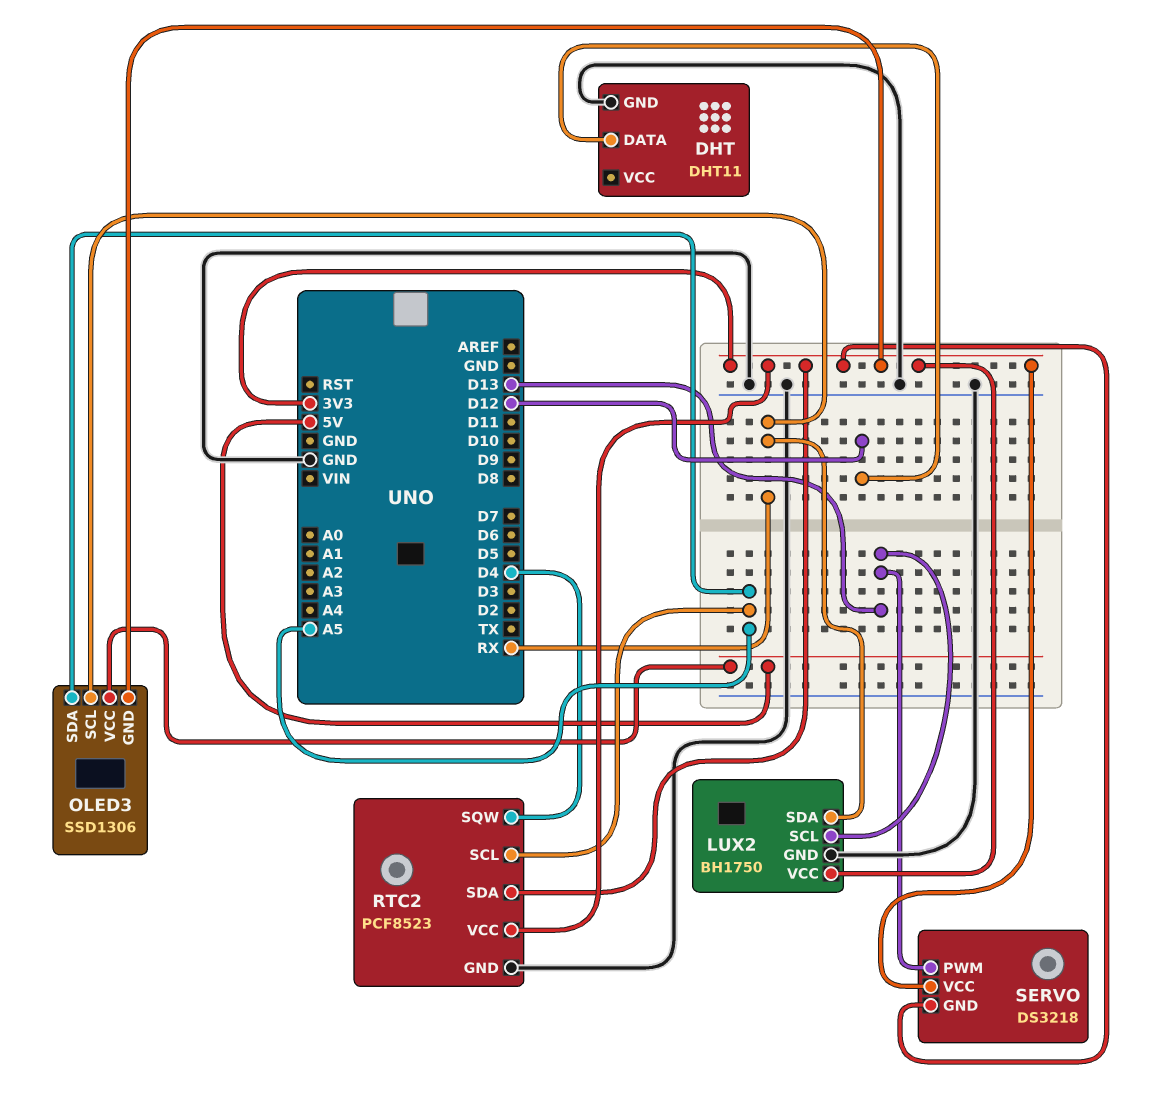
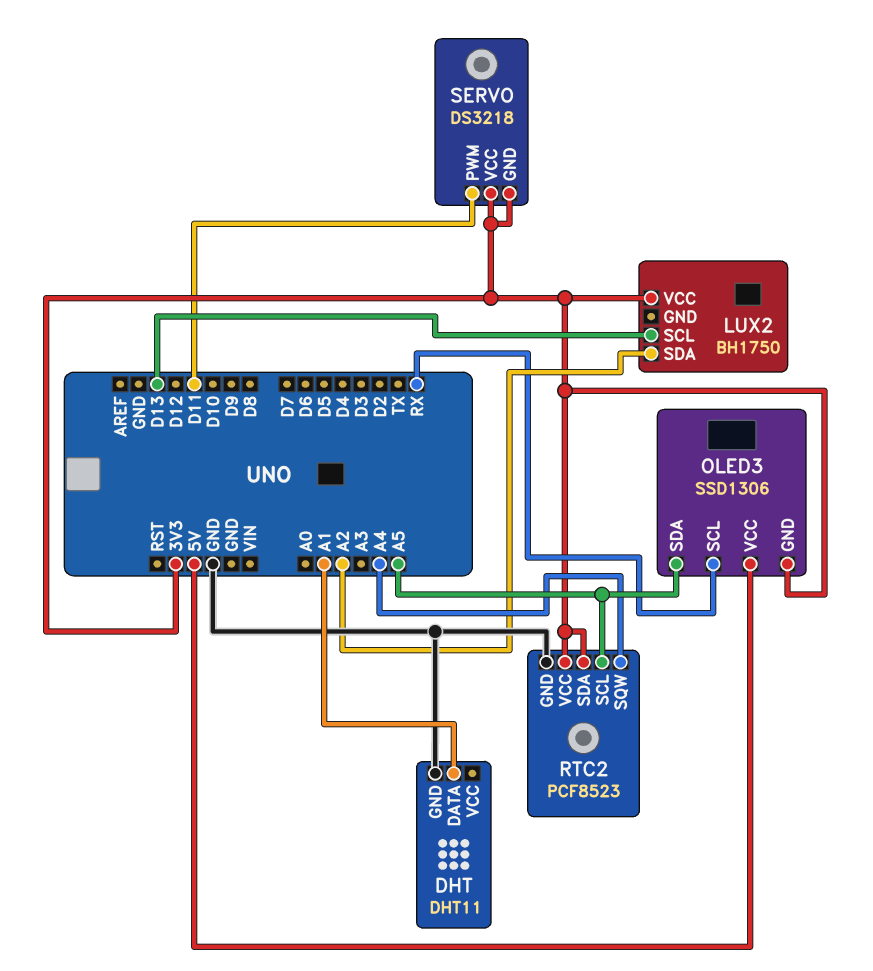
DHT pin DATA: D12 -> A1
LUX2 pin GND: GND -> none
LUX2 pin SDA: RX -> A2
RTC2 pin SQW: D4 -> A4
SERVO pin PWM: D13 -> D11

